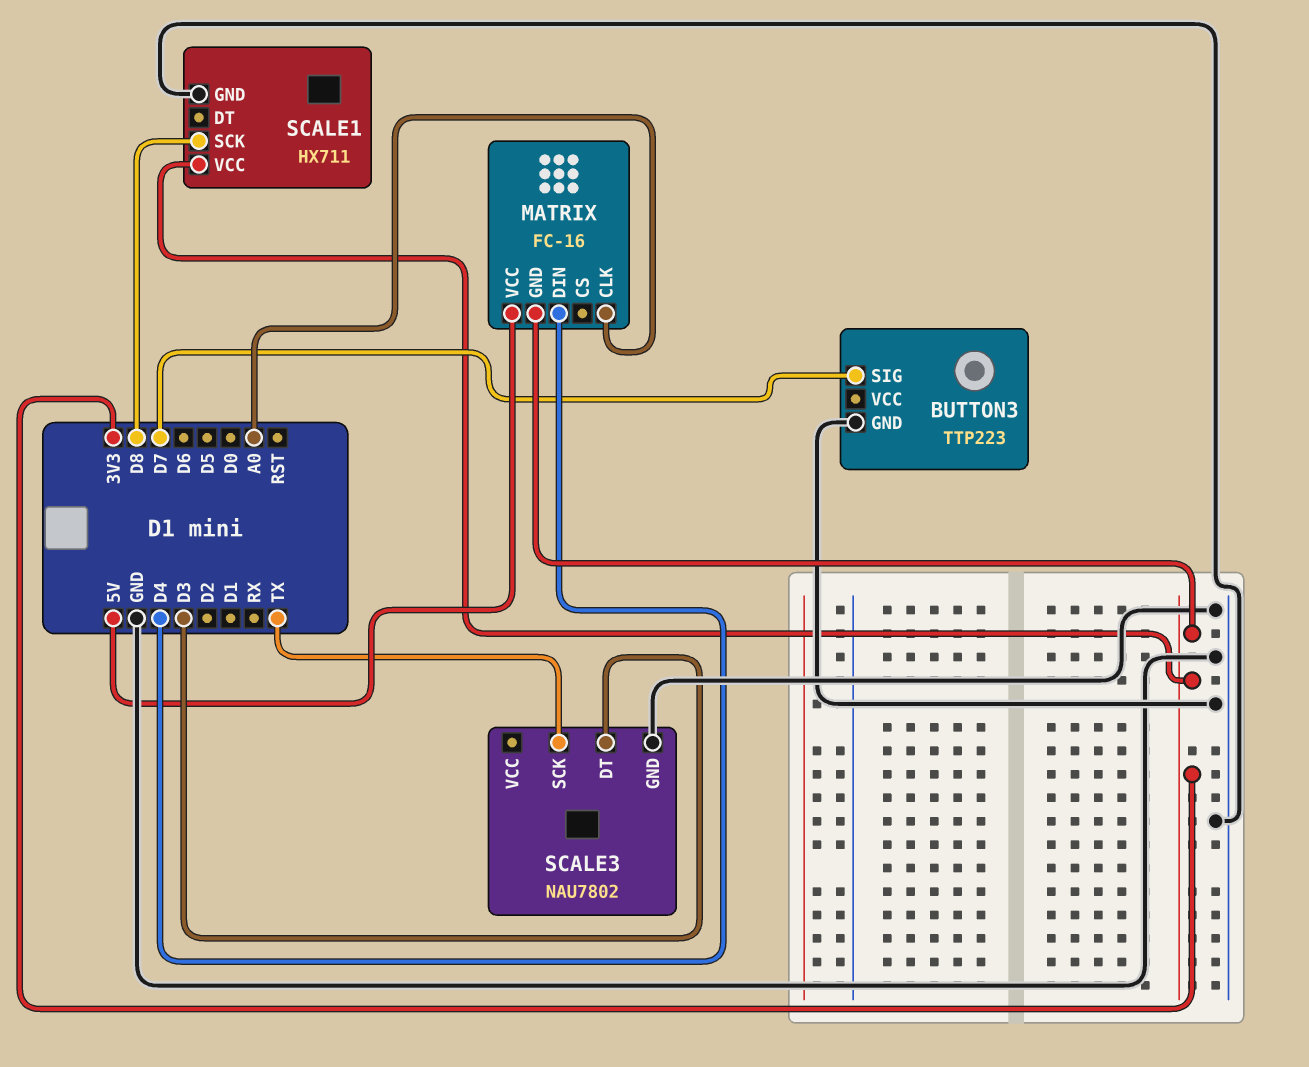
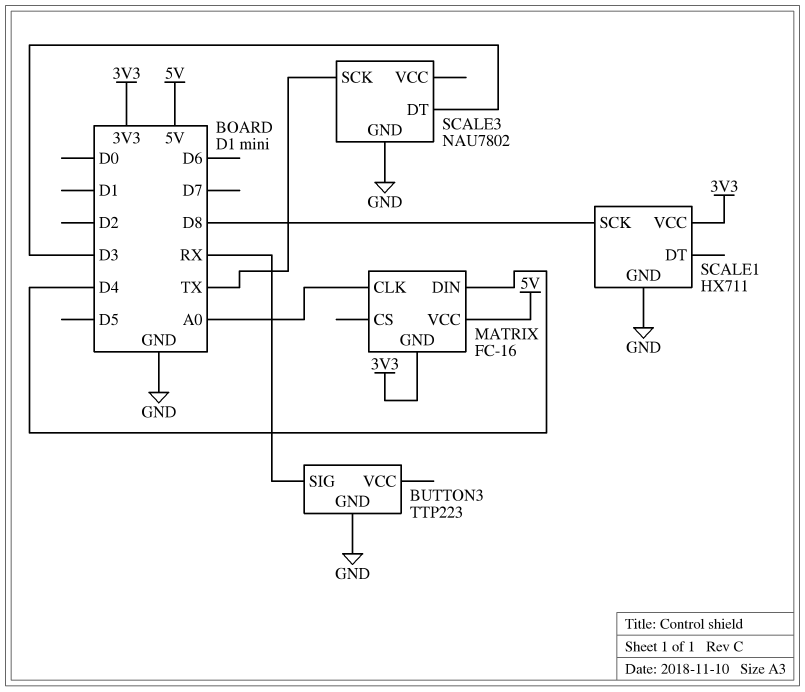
BUTTON3 pin SIG: D7 -> RX

